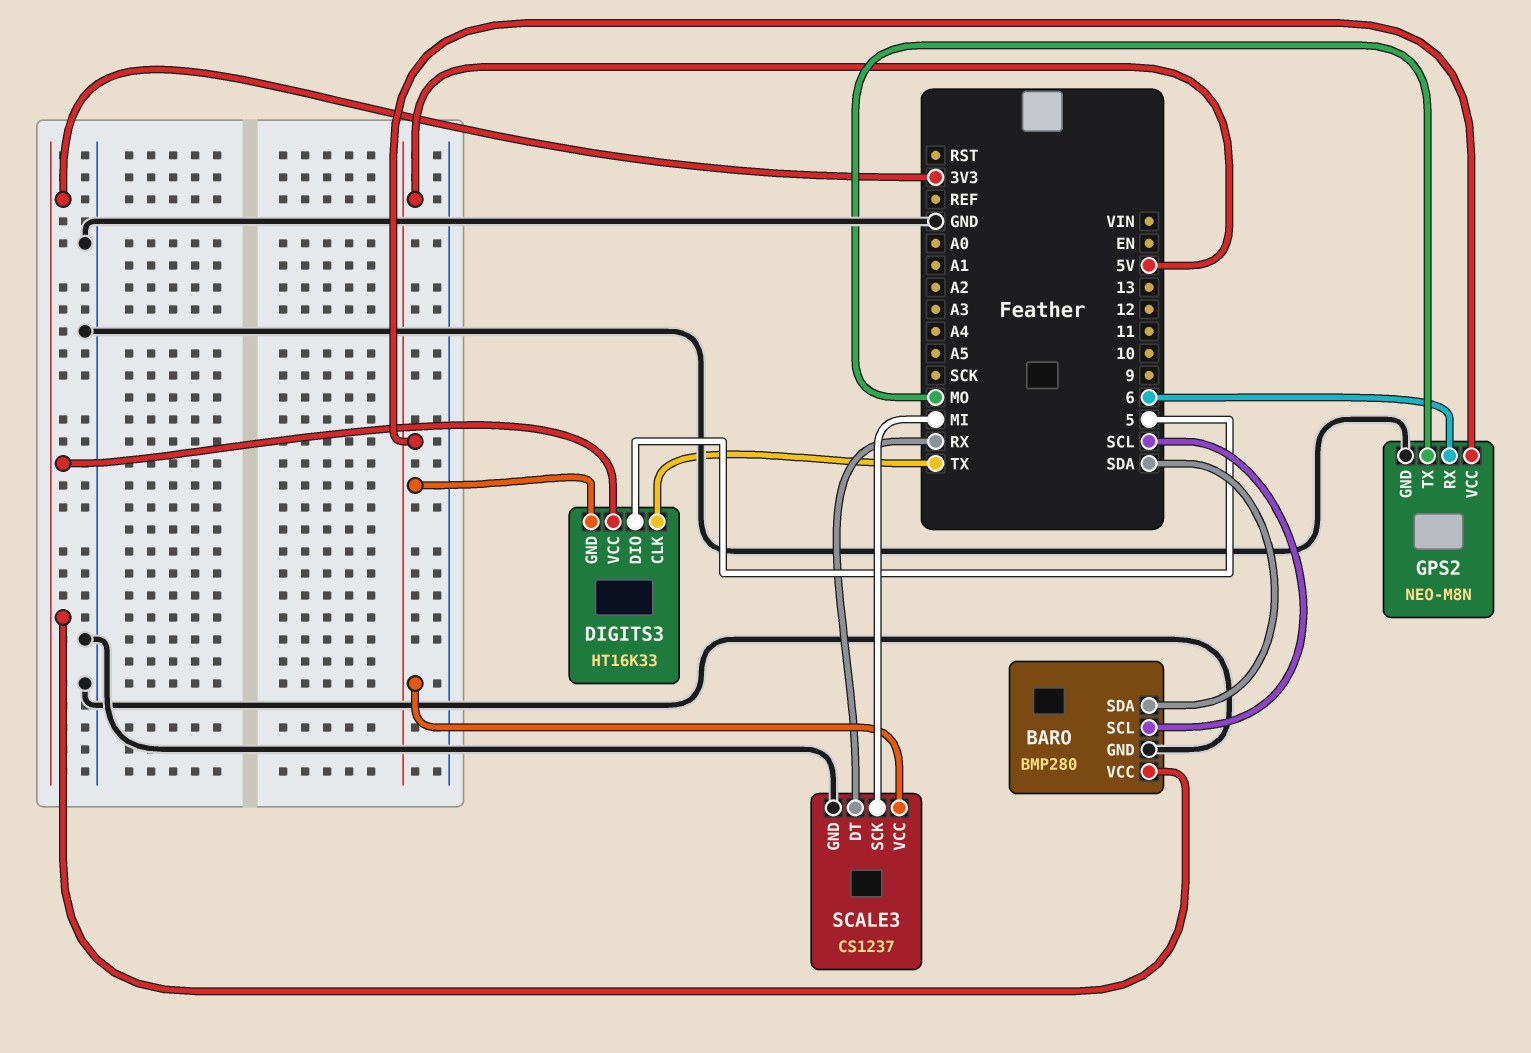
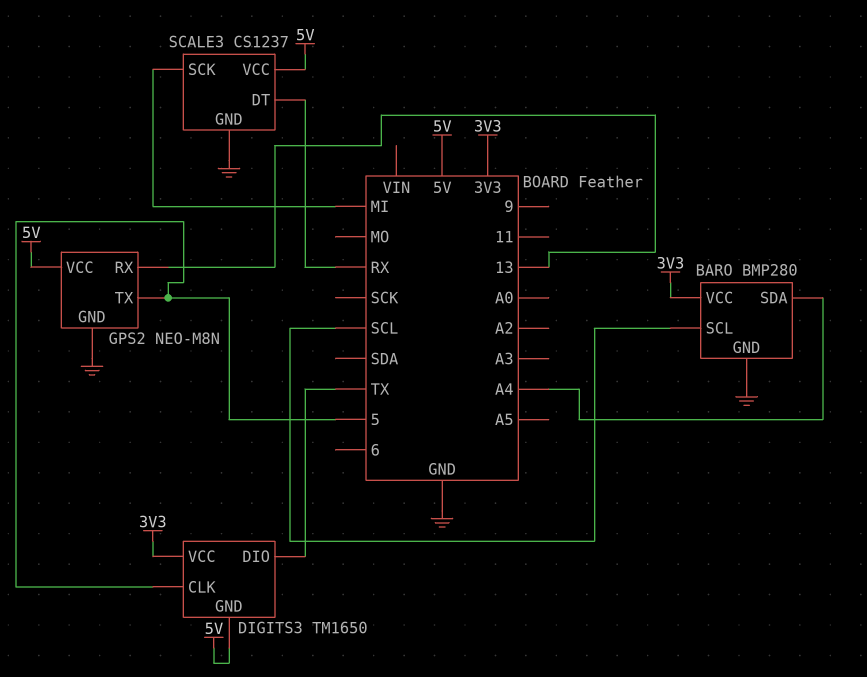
BARO pin SDA: SDA -> A4
DIGITS3: HT16K33 -> TM1650
DIGITS3 pin CLK: TX -> 5
DIGITS3 pin DIO: 5 -> TX
GPS2 pin RX: 6 -> 13
GPS2 pin TX: MO -> 5

